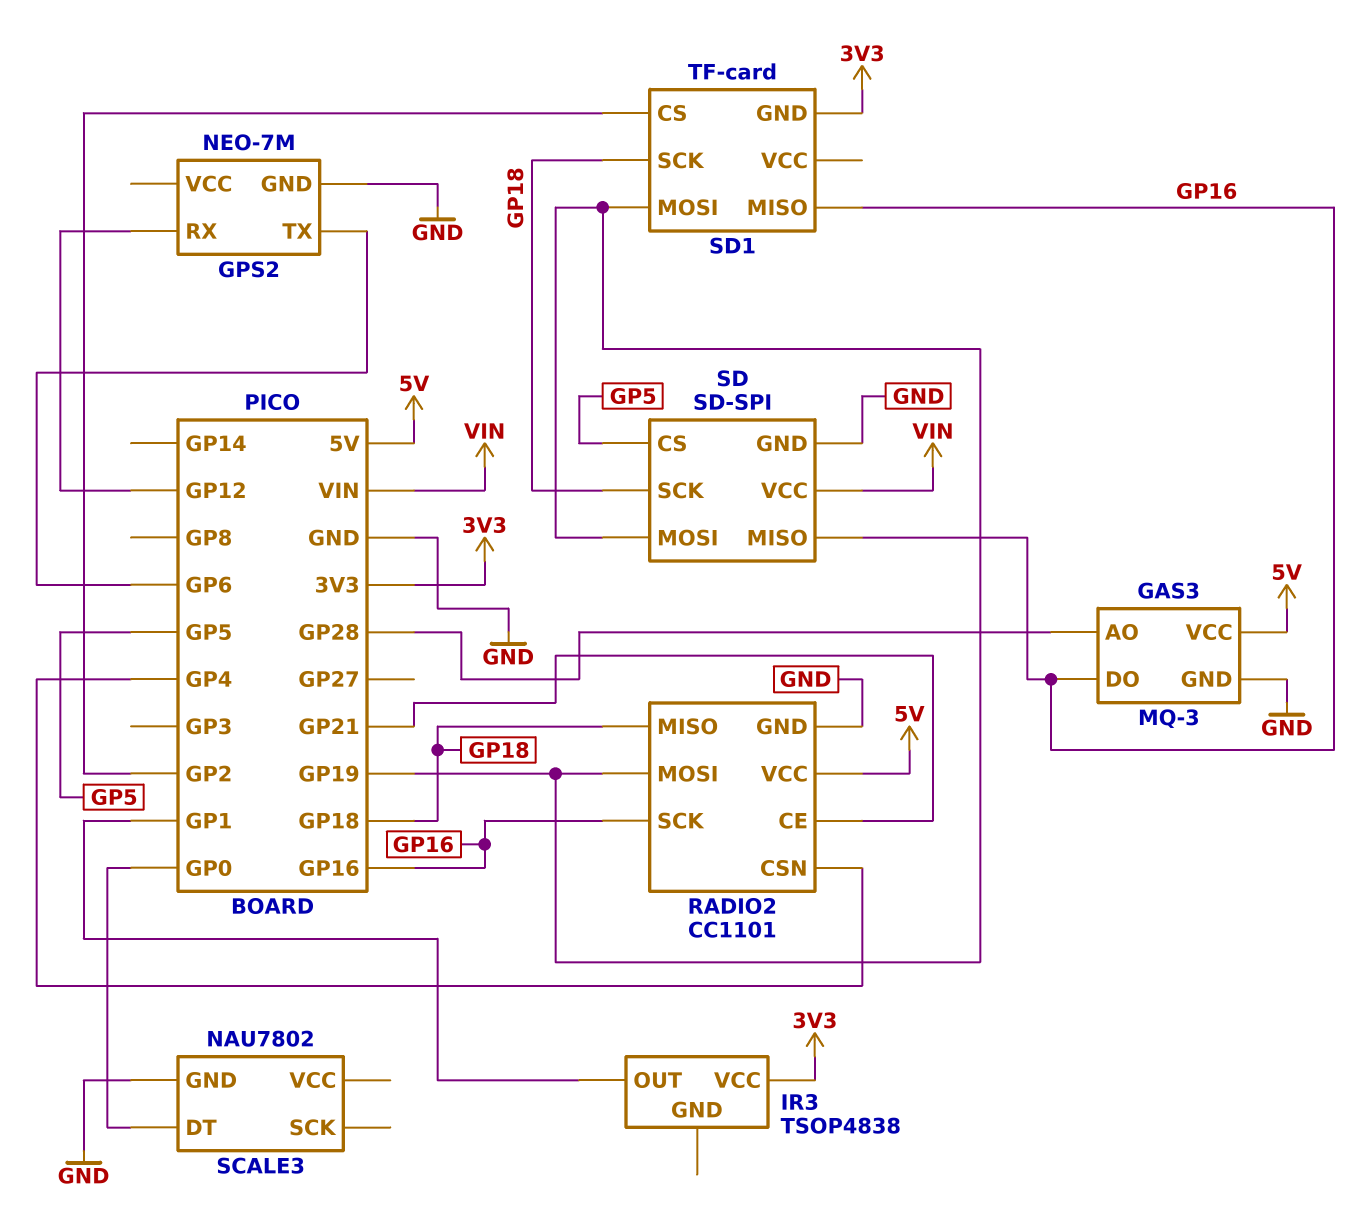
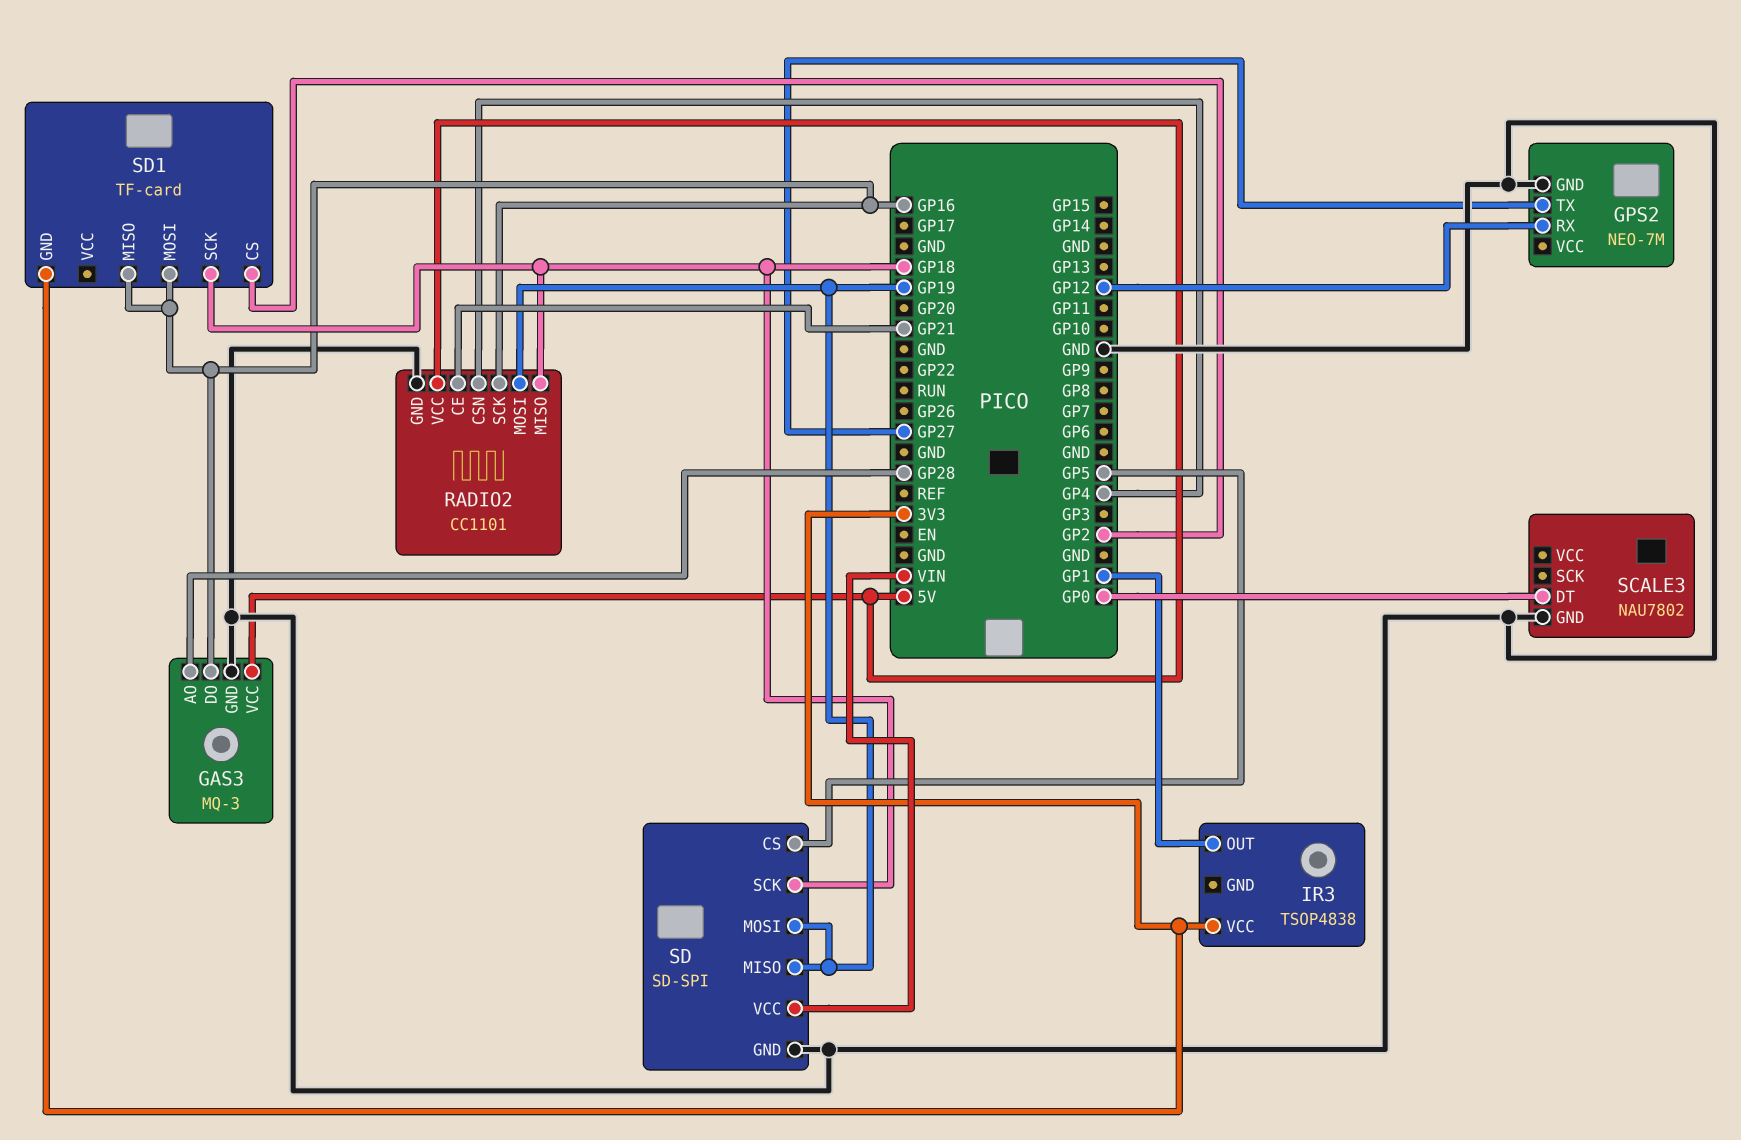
GPS2 pin TX: GP6 -> GP27
SD pin MISO: GP16 -> GP19
SD1 pin MOSI: GP19 -> GP16

